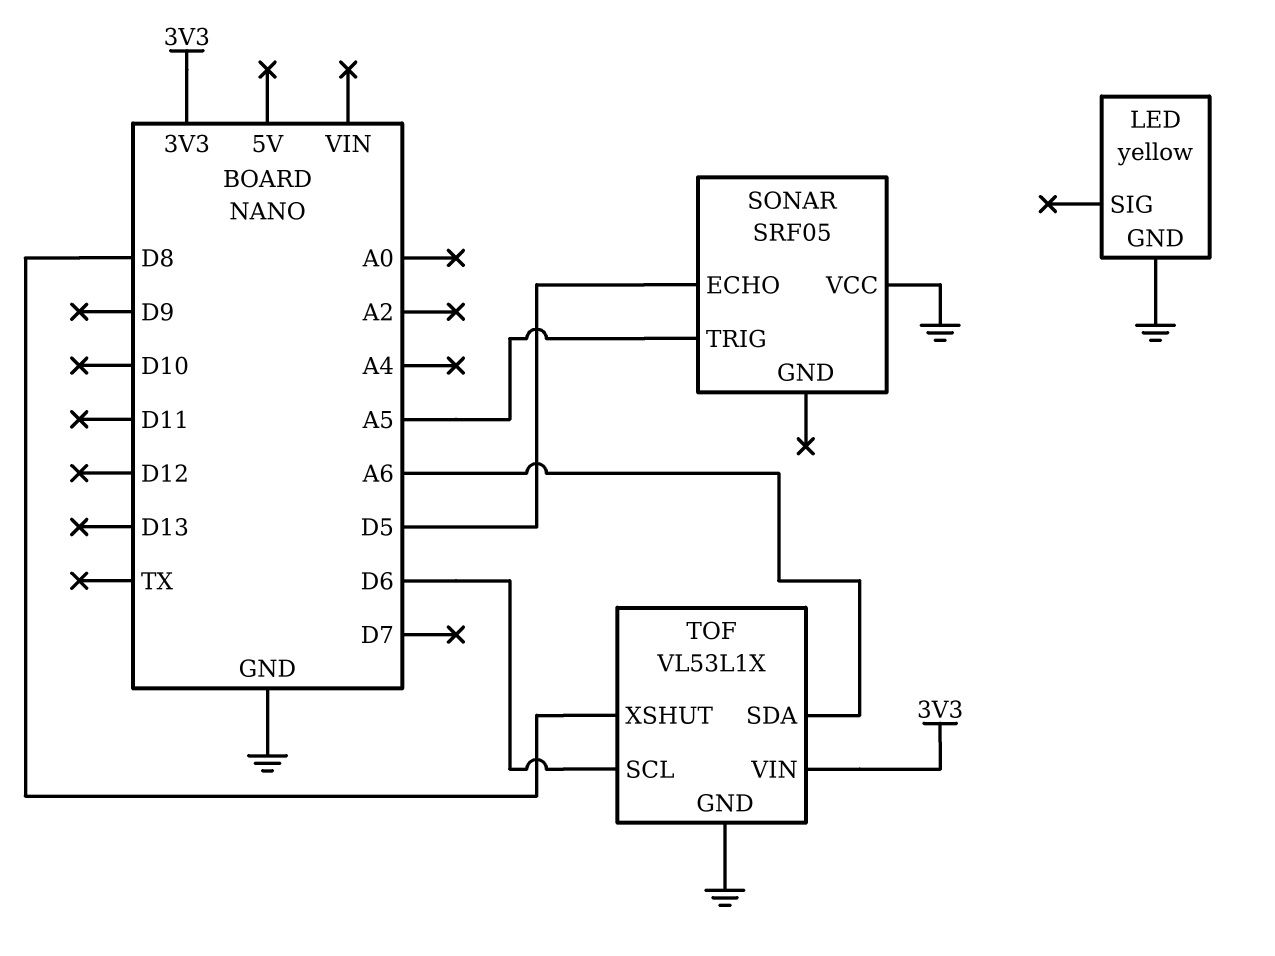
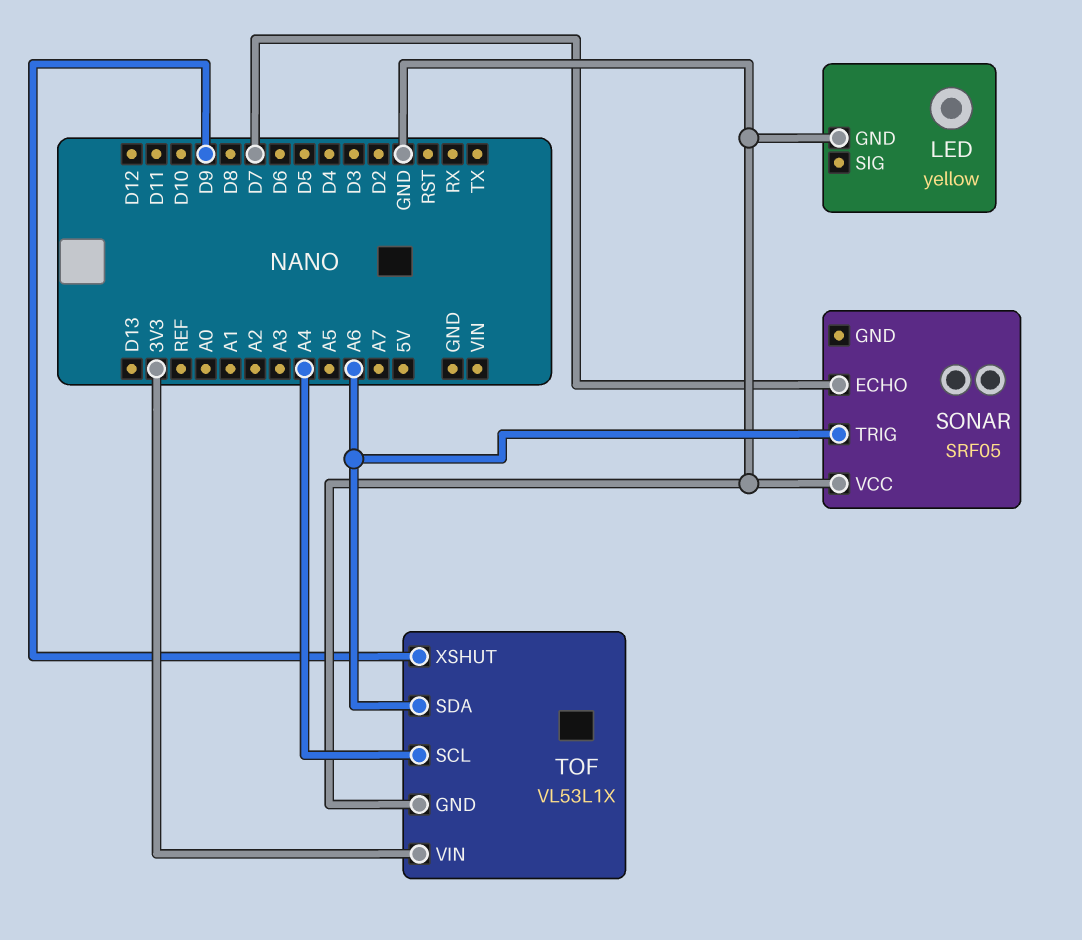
SONAR pin ECHO: D5 -> D7
SONAR pin TRIG: A5 -> A6
TOF pin SCL: D6 -> A4
TOF pin XSHUT: D8 -> D9

